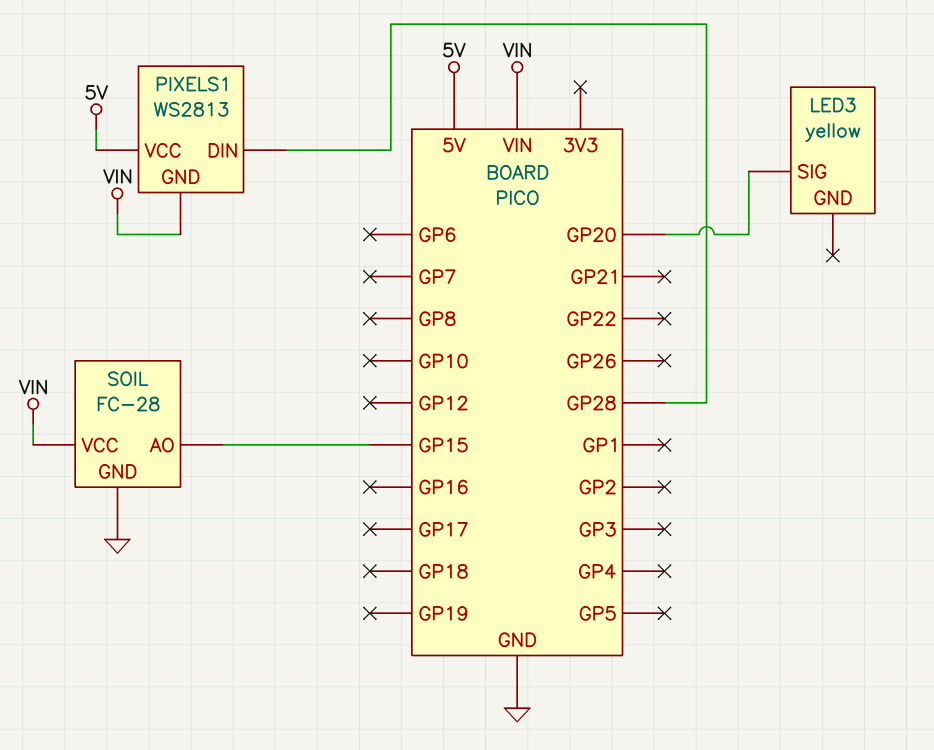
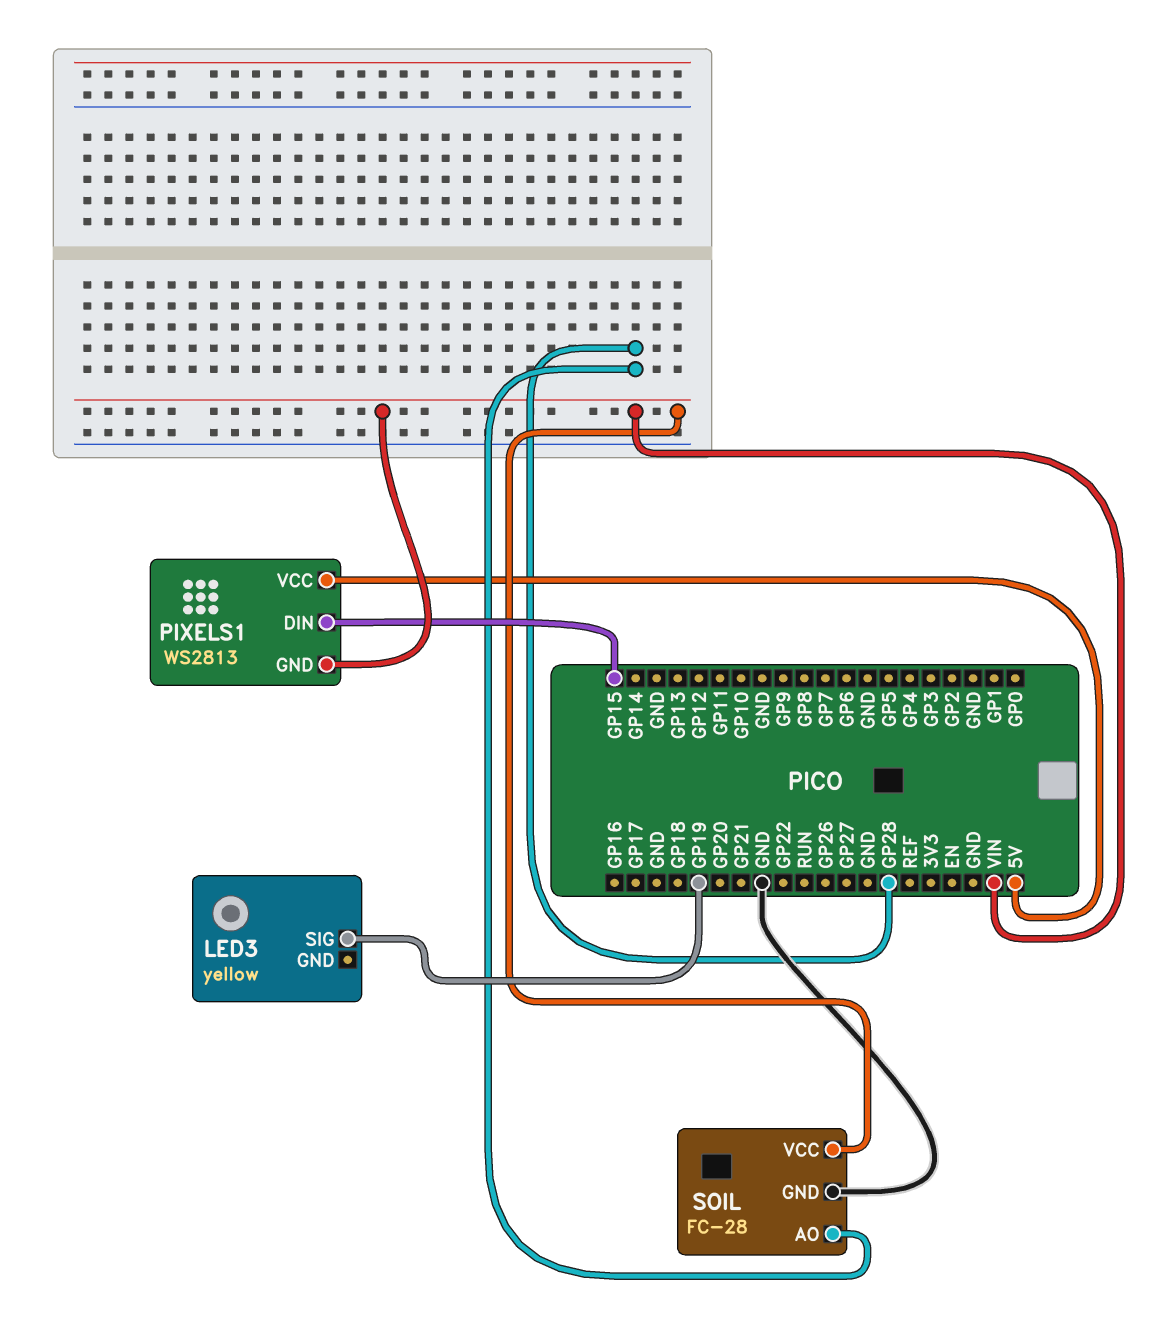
LED3 pin SIG: GP20 -> GP19
PIXELS1 pin DIN: GP28 -> GP15
SOIL pin AO: GP15 -> GP28

